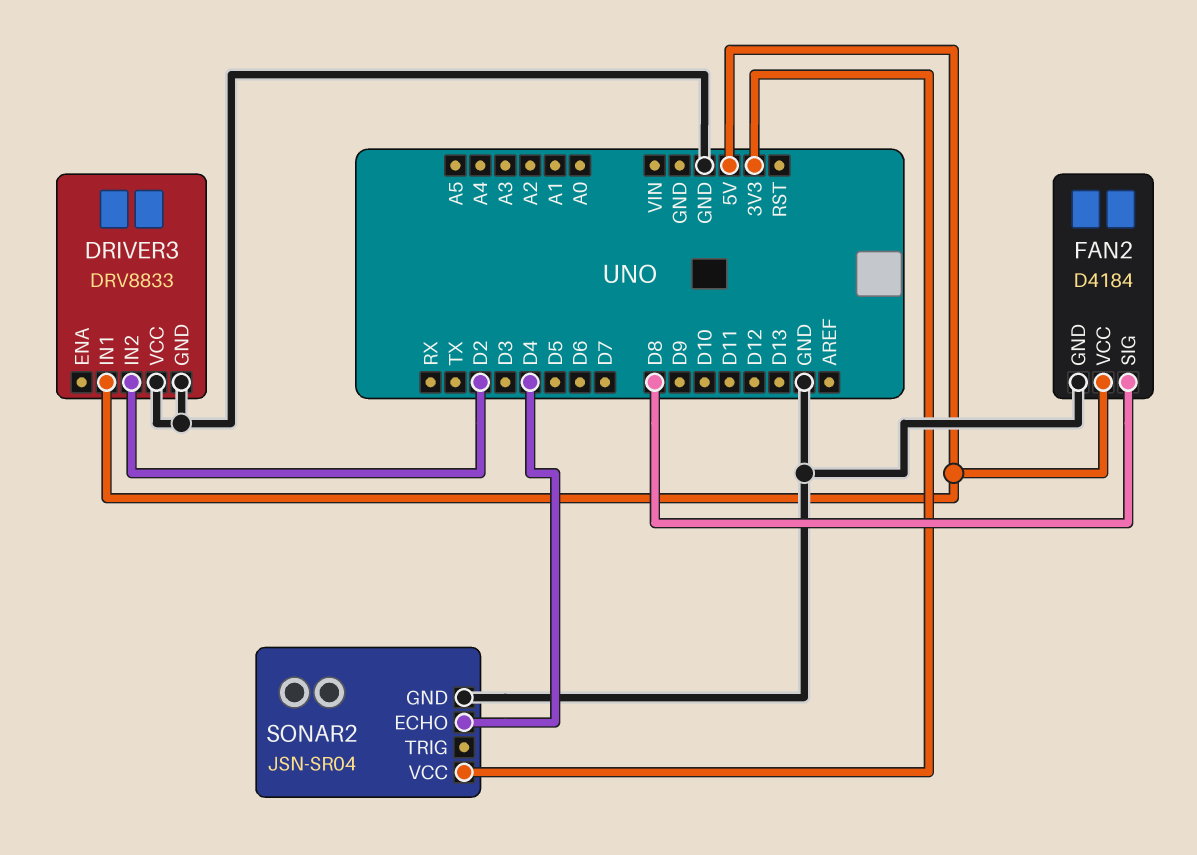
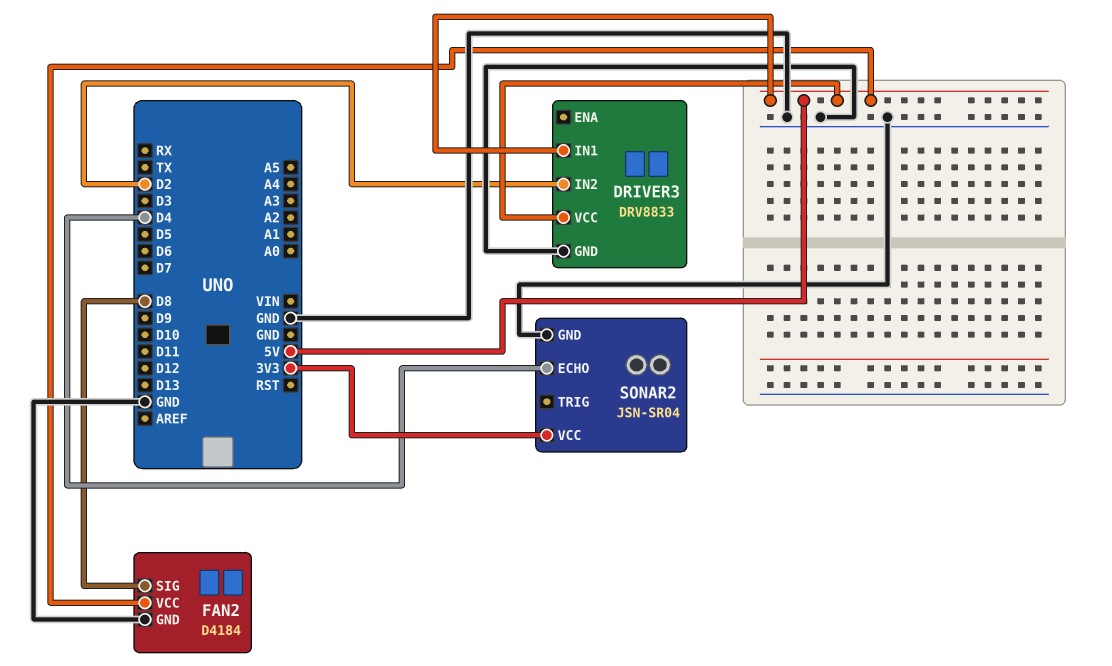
DRIVER3 pin VCC: GND -> 5V

